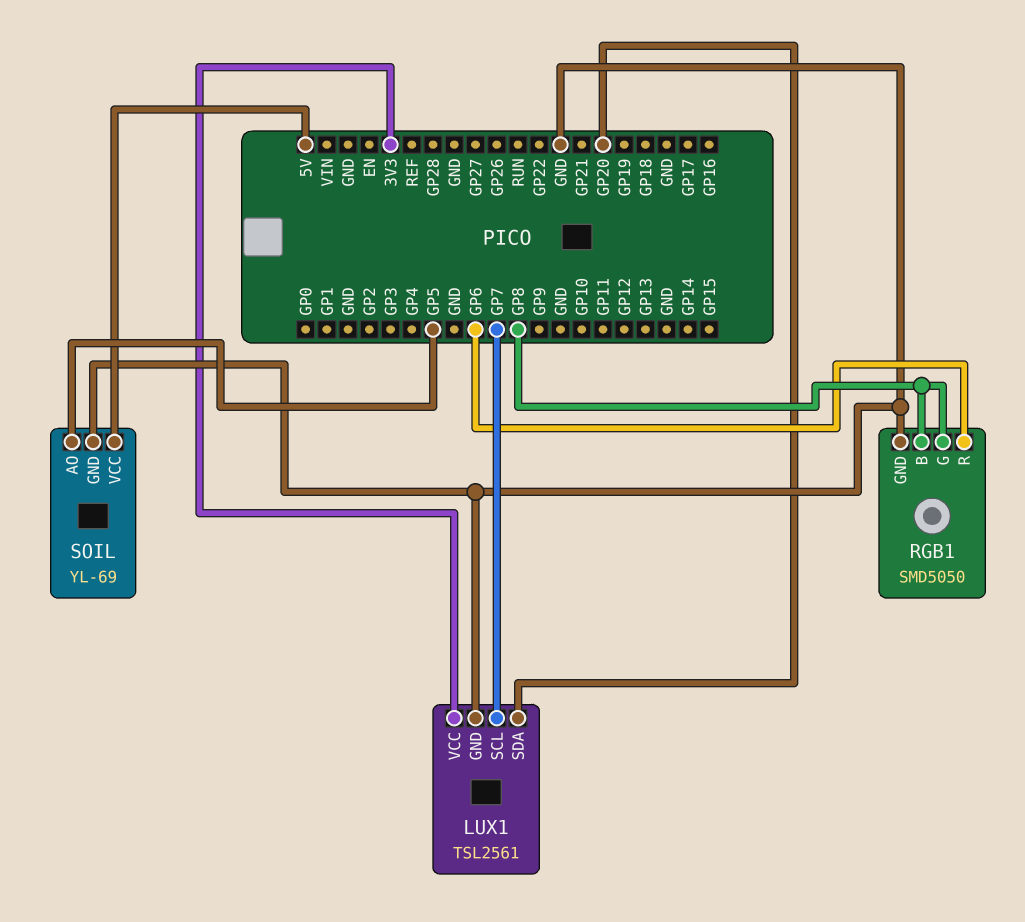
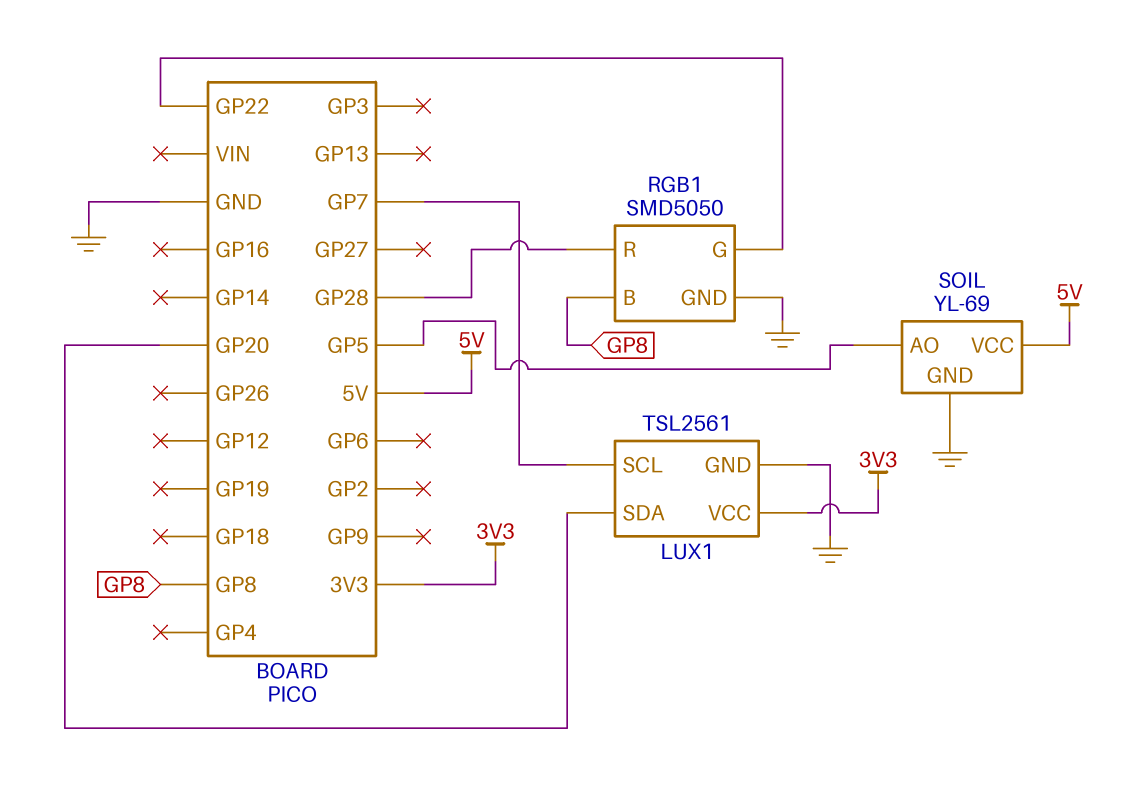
RGB1 pin G: GP8 -> GP22
RGB1 pin R: GP6 -> GP28

